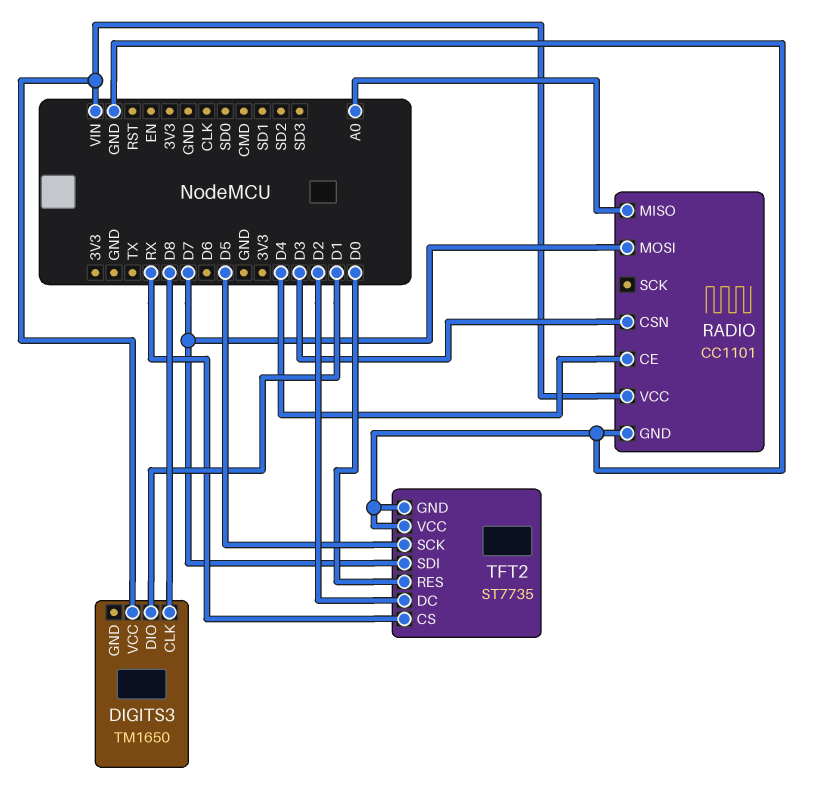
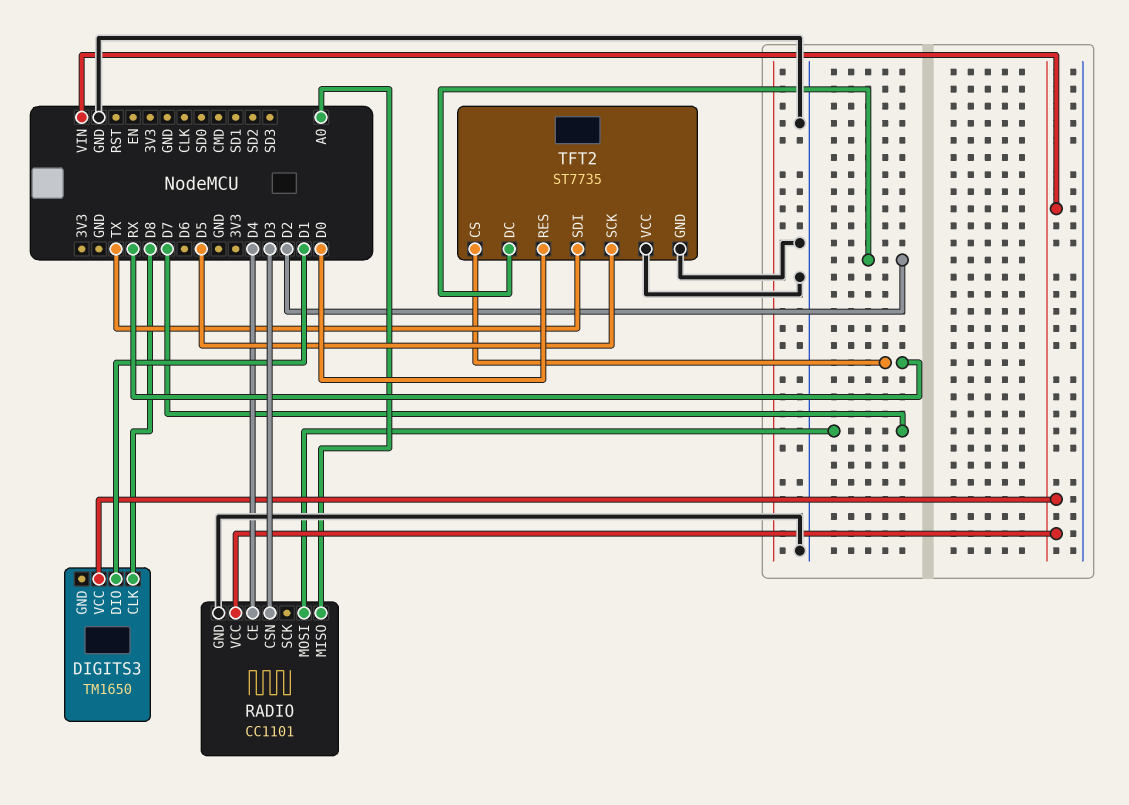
TFT2 pin SDI: D7 -> TX

